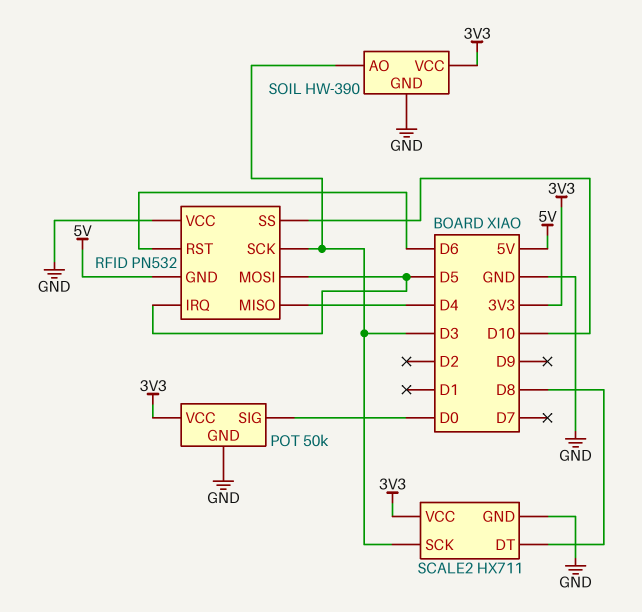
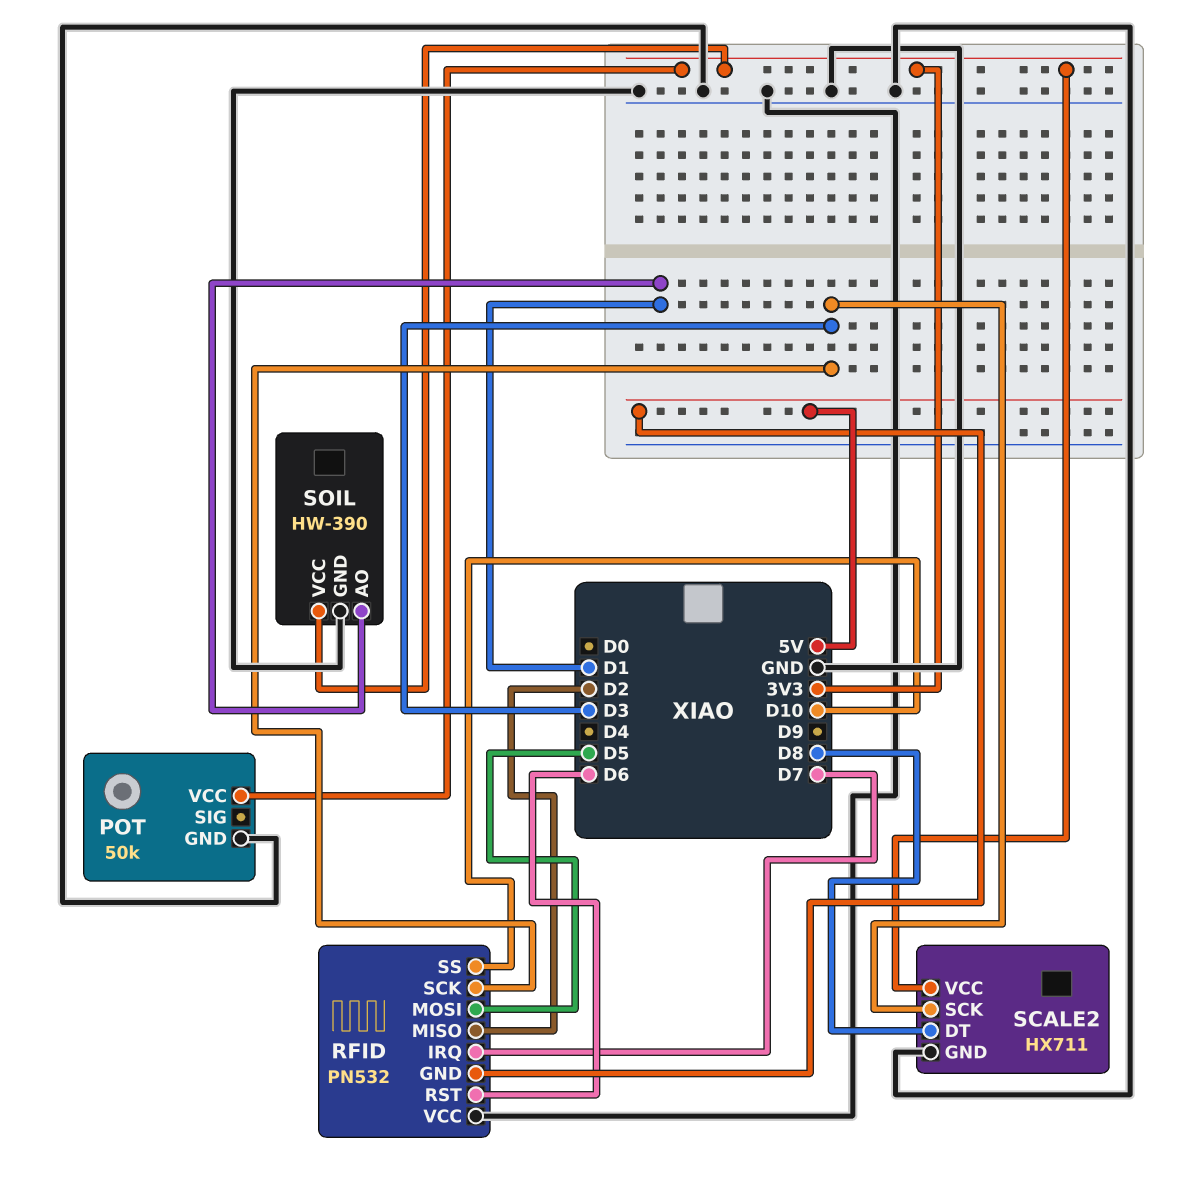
POT pin SIG: D0 -> none
RFID pin IRQ: D5 -> D7
RFID pin MISO: D4 -> D2
SOIL pin AO: D3 -> D1

